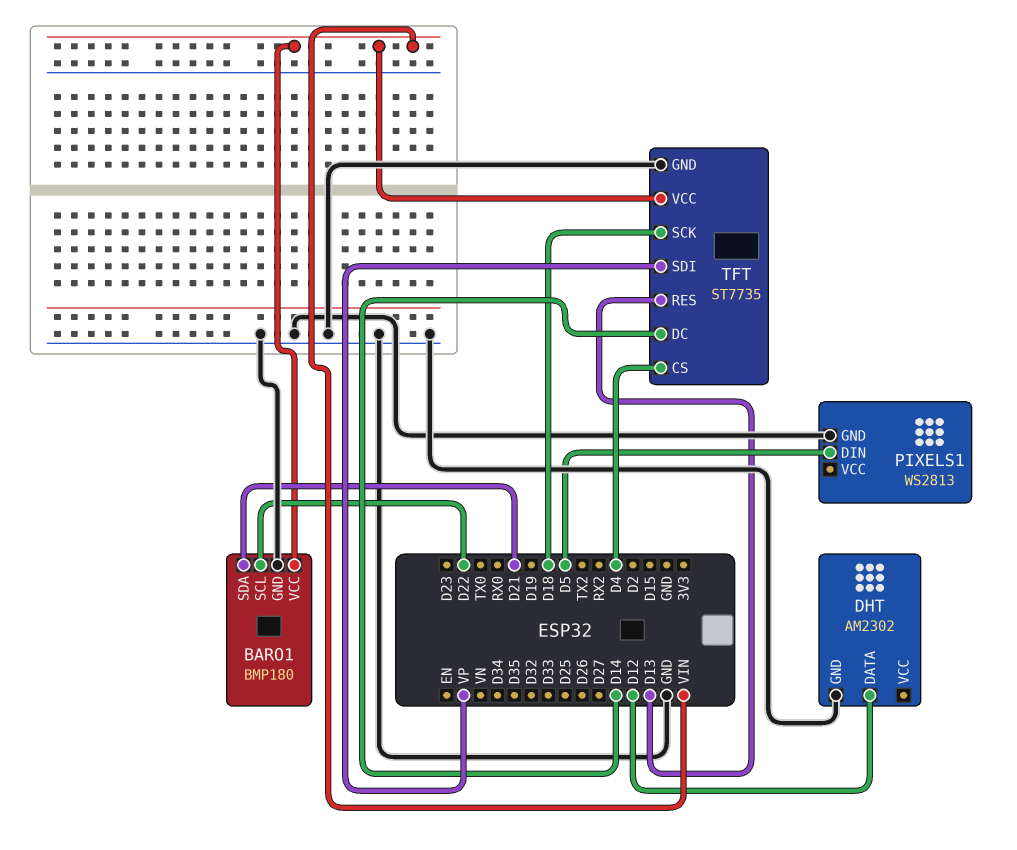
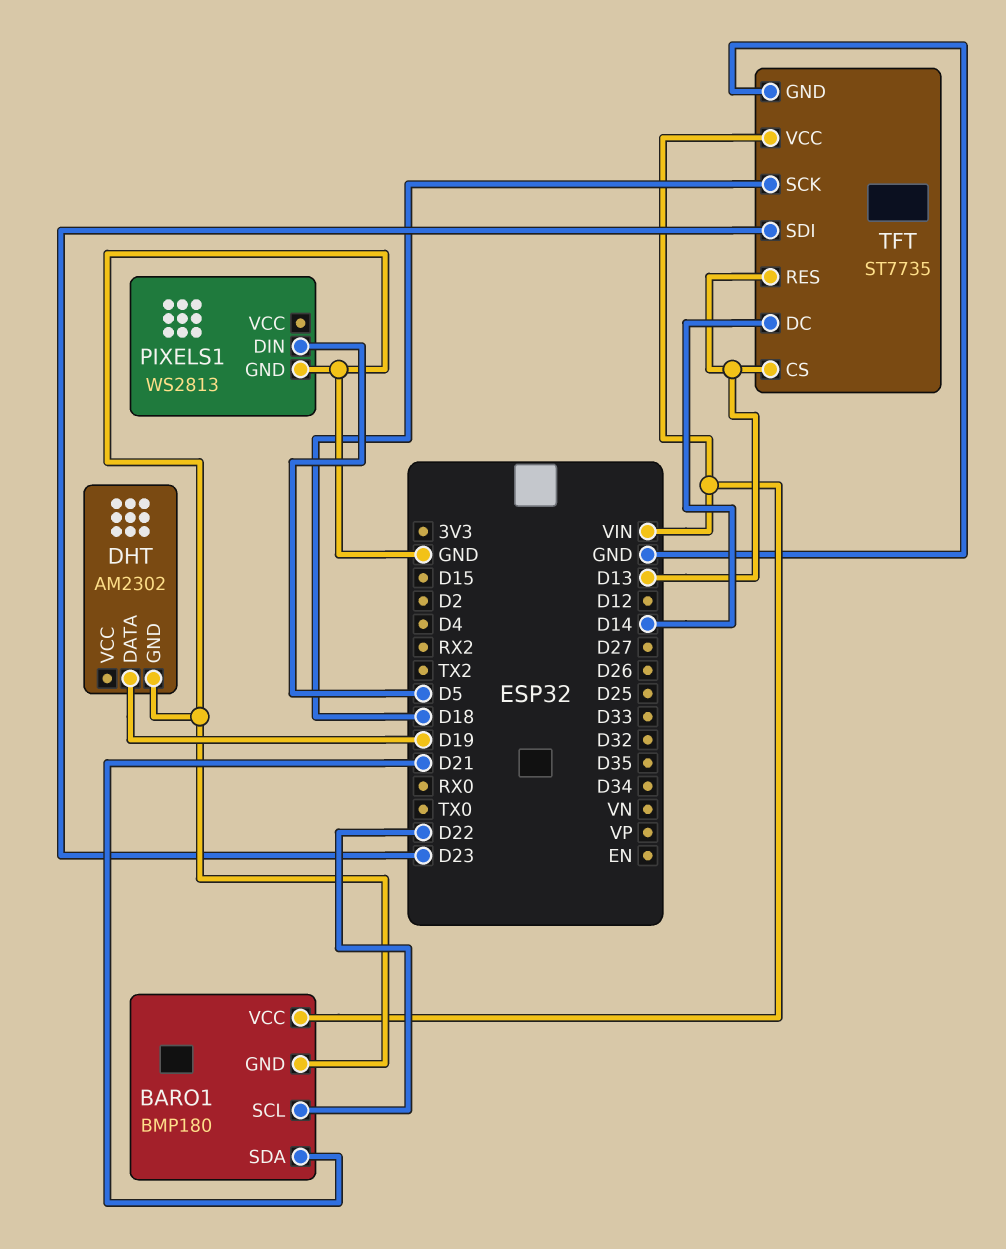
DHT pin DATA: D12 -> D19
TFT pin CS: D4 -> D13
TFT pin SDI: VP -> D23

